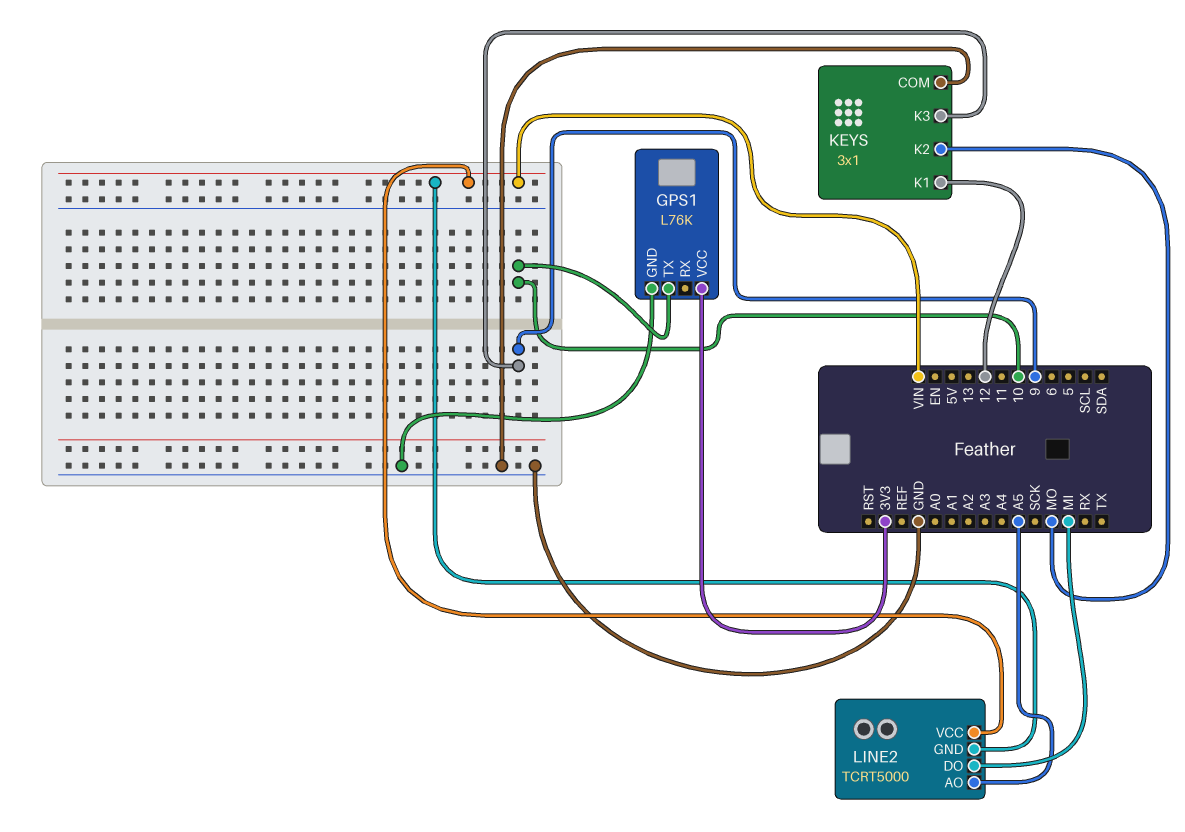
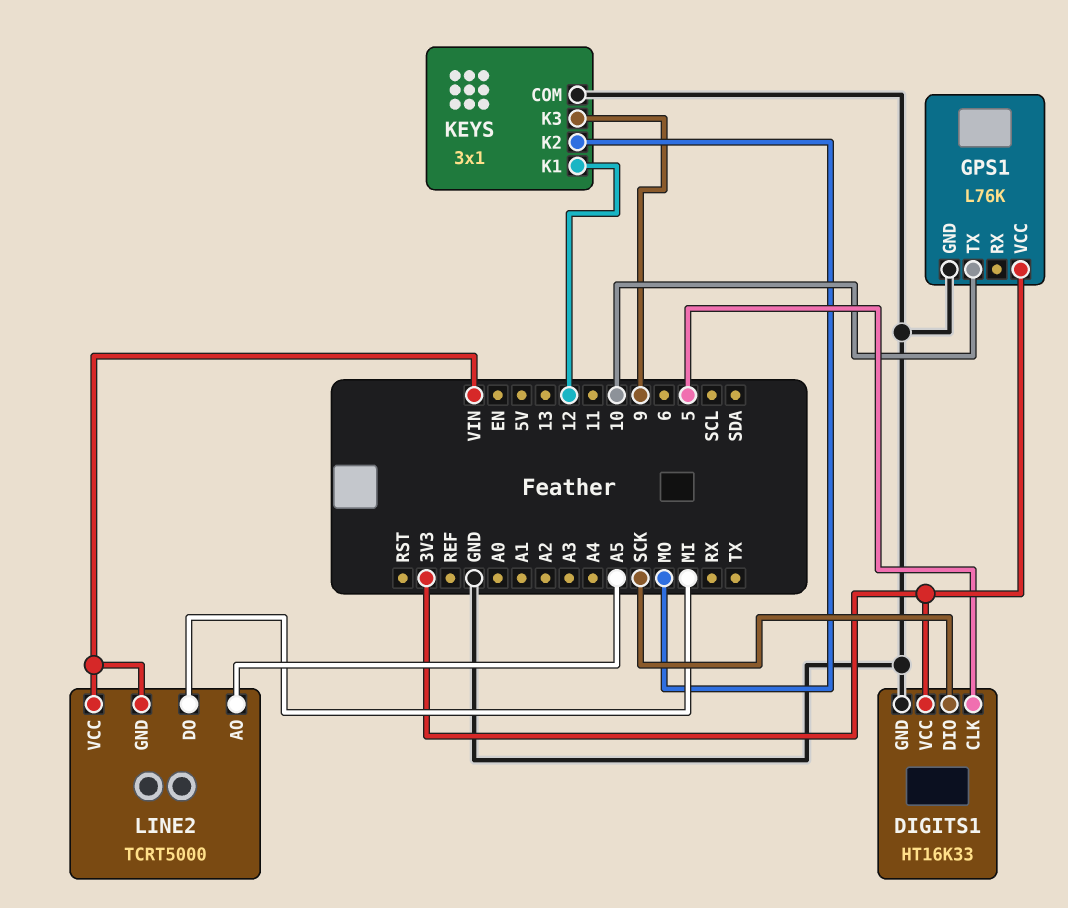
DIGITS1: none -> HT16K33
DIGITS1 pin CLK: none -> 5
DIGITS1 pin DIO: none -> SCK
DIGITS1 pin GND: none -> GND
DIGITS1 pin VCC: none -> 3V3

